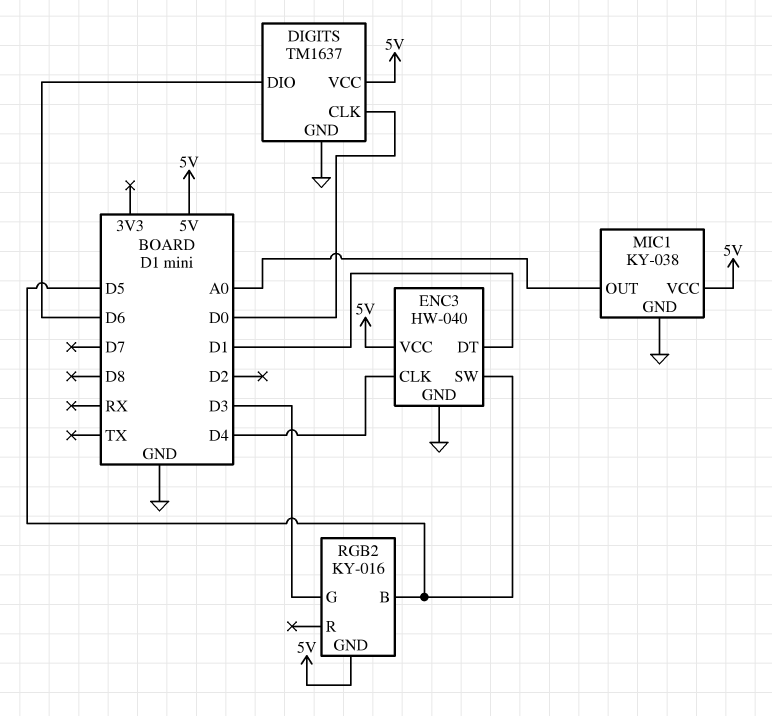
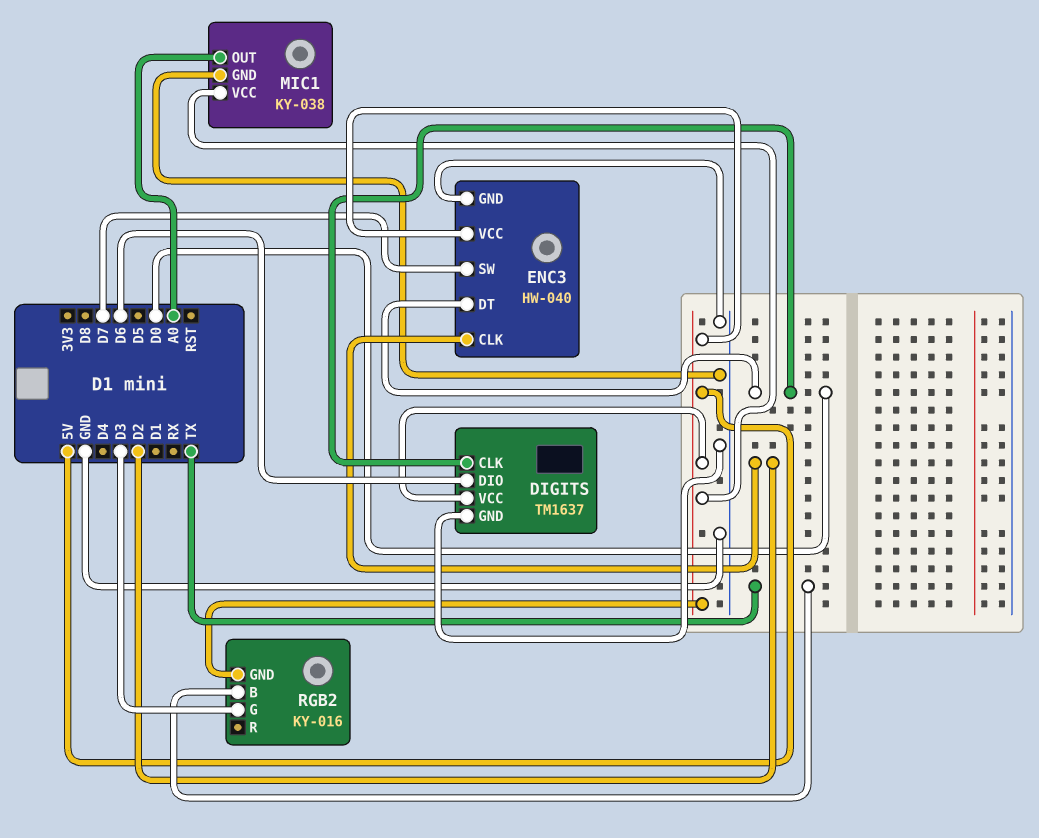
ENC3 pin CLK: D4 -> D2
ENC3 pin DT: D1 -> D0
ENC3 pin SW: D5 -> D7
RGB2 pin B: D5 -> TX

